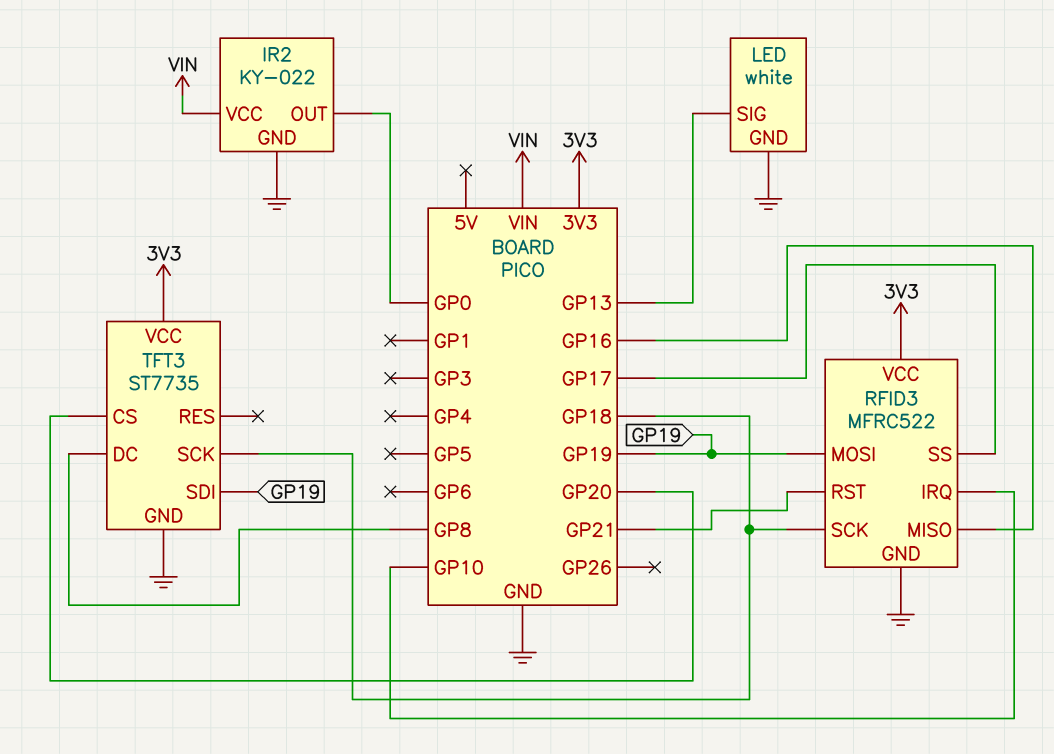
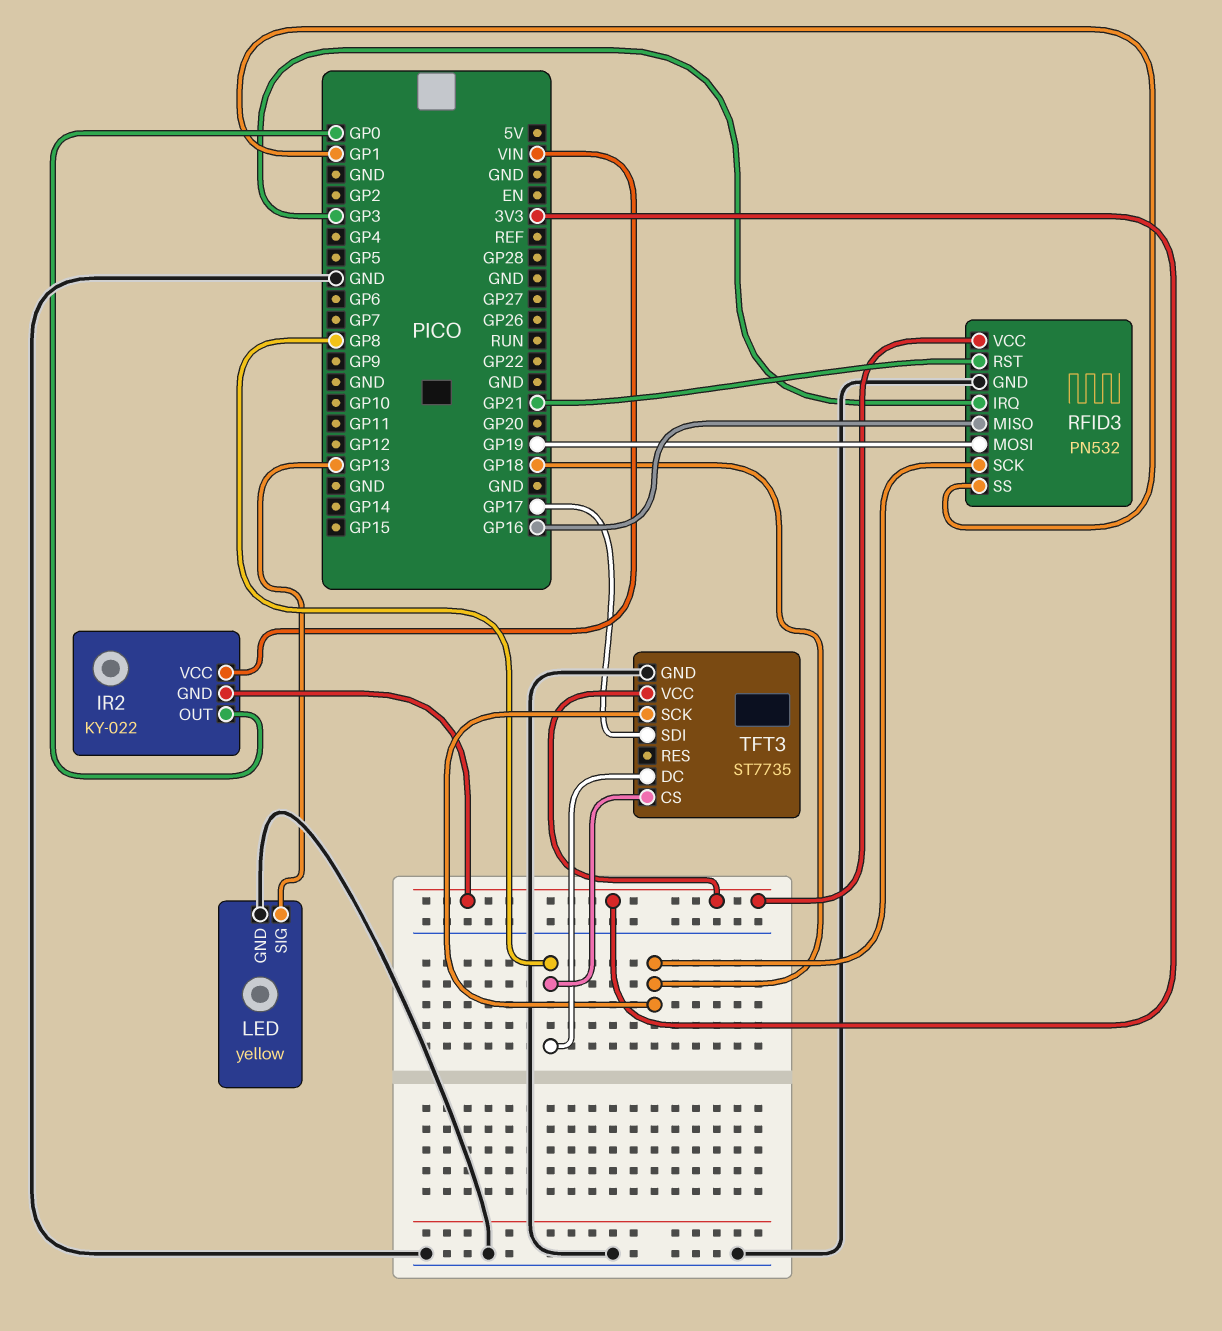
IR2 pin GND: GND -> 3V3
LED: white -> yellow
RFID3: MFRC522 -> PN532
RFID3 pin IRQ: GP10 -> GP3
RFID3 pin SS: GP17 -> GP1
TFT3 pin CS: GP20 -> GP8
TFT3 pin SDI: GP19 -> GP17

